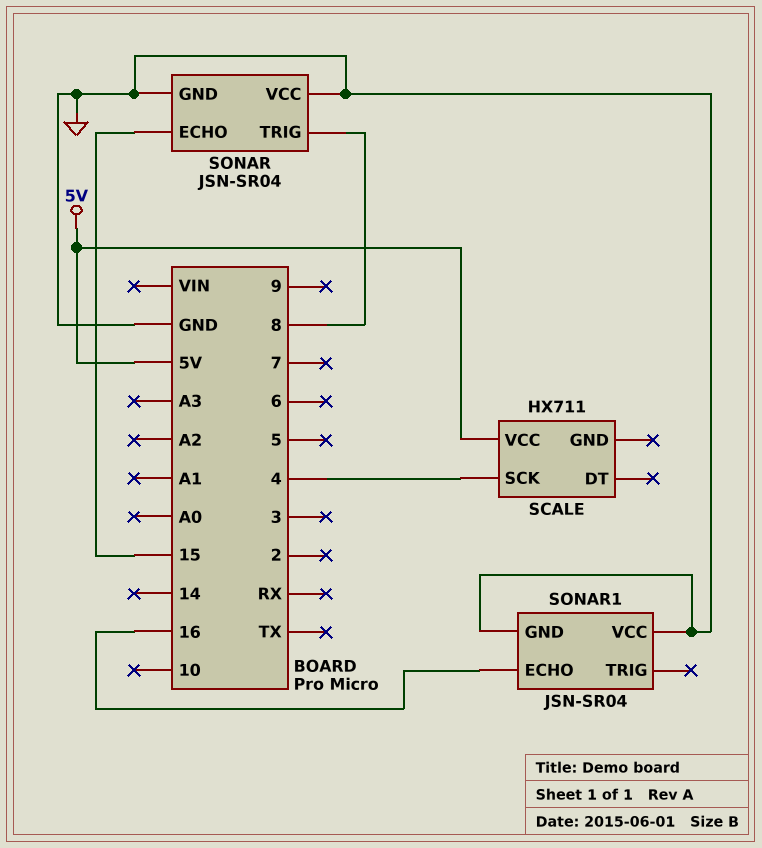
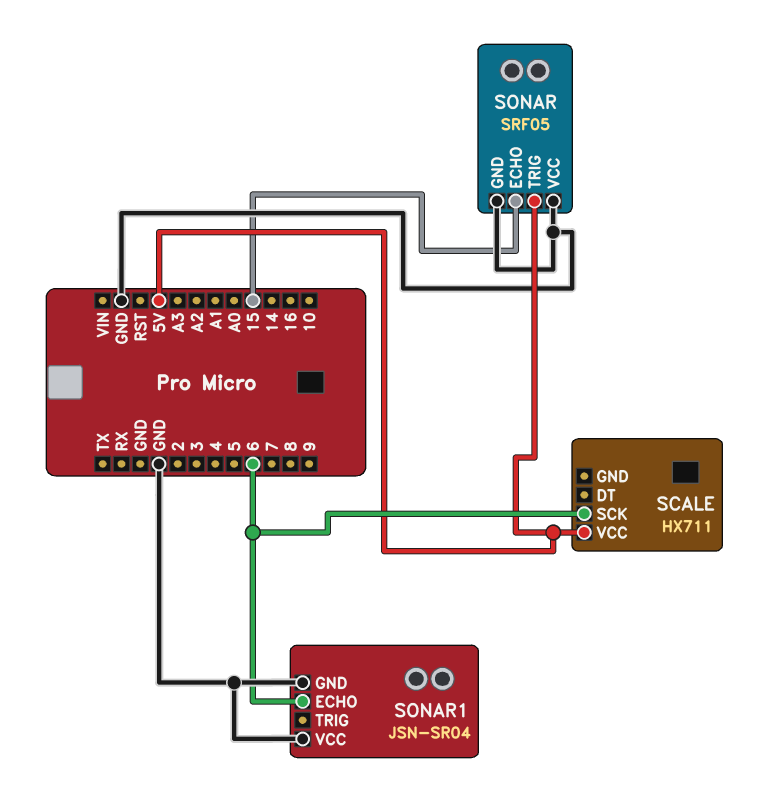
SCALE pin SCK: 4 -> 6
SONAR: JSN-SR04 -> SRF05
SONAR pin TRIG: 8 -> 5V
SONAR1 pin ECHO: 16 -> 6

